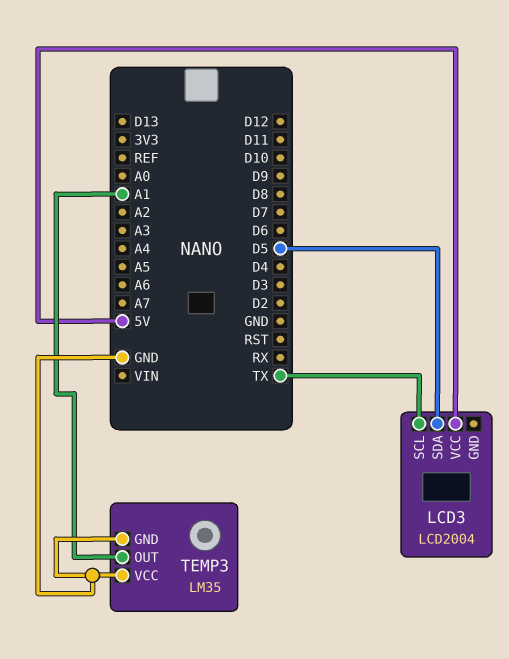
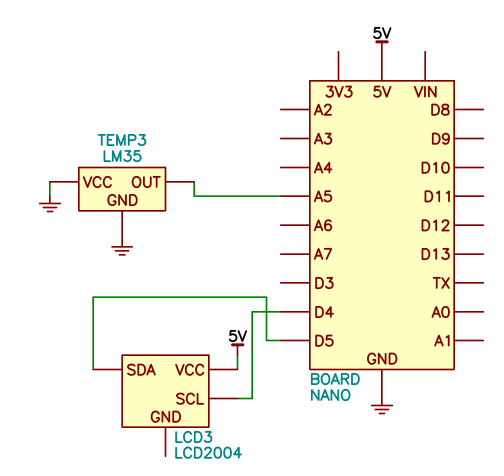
LCD3 pin SCL: TX -> D4
TEMP3 pin OUT: A1 -> A5

